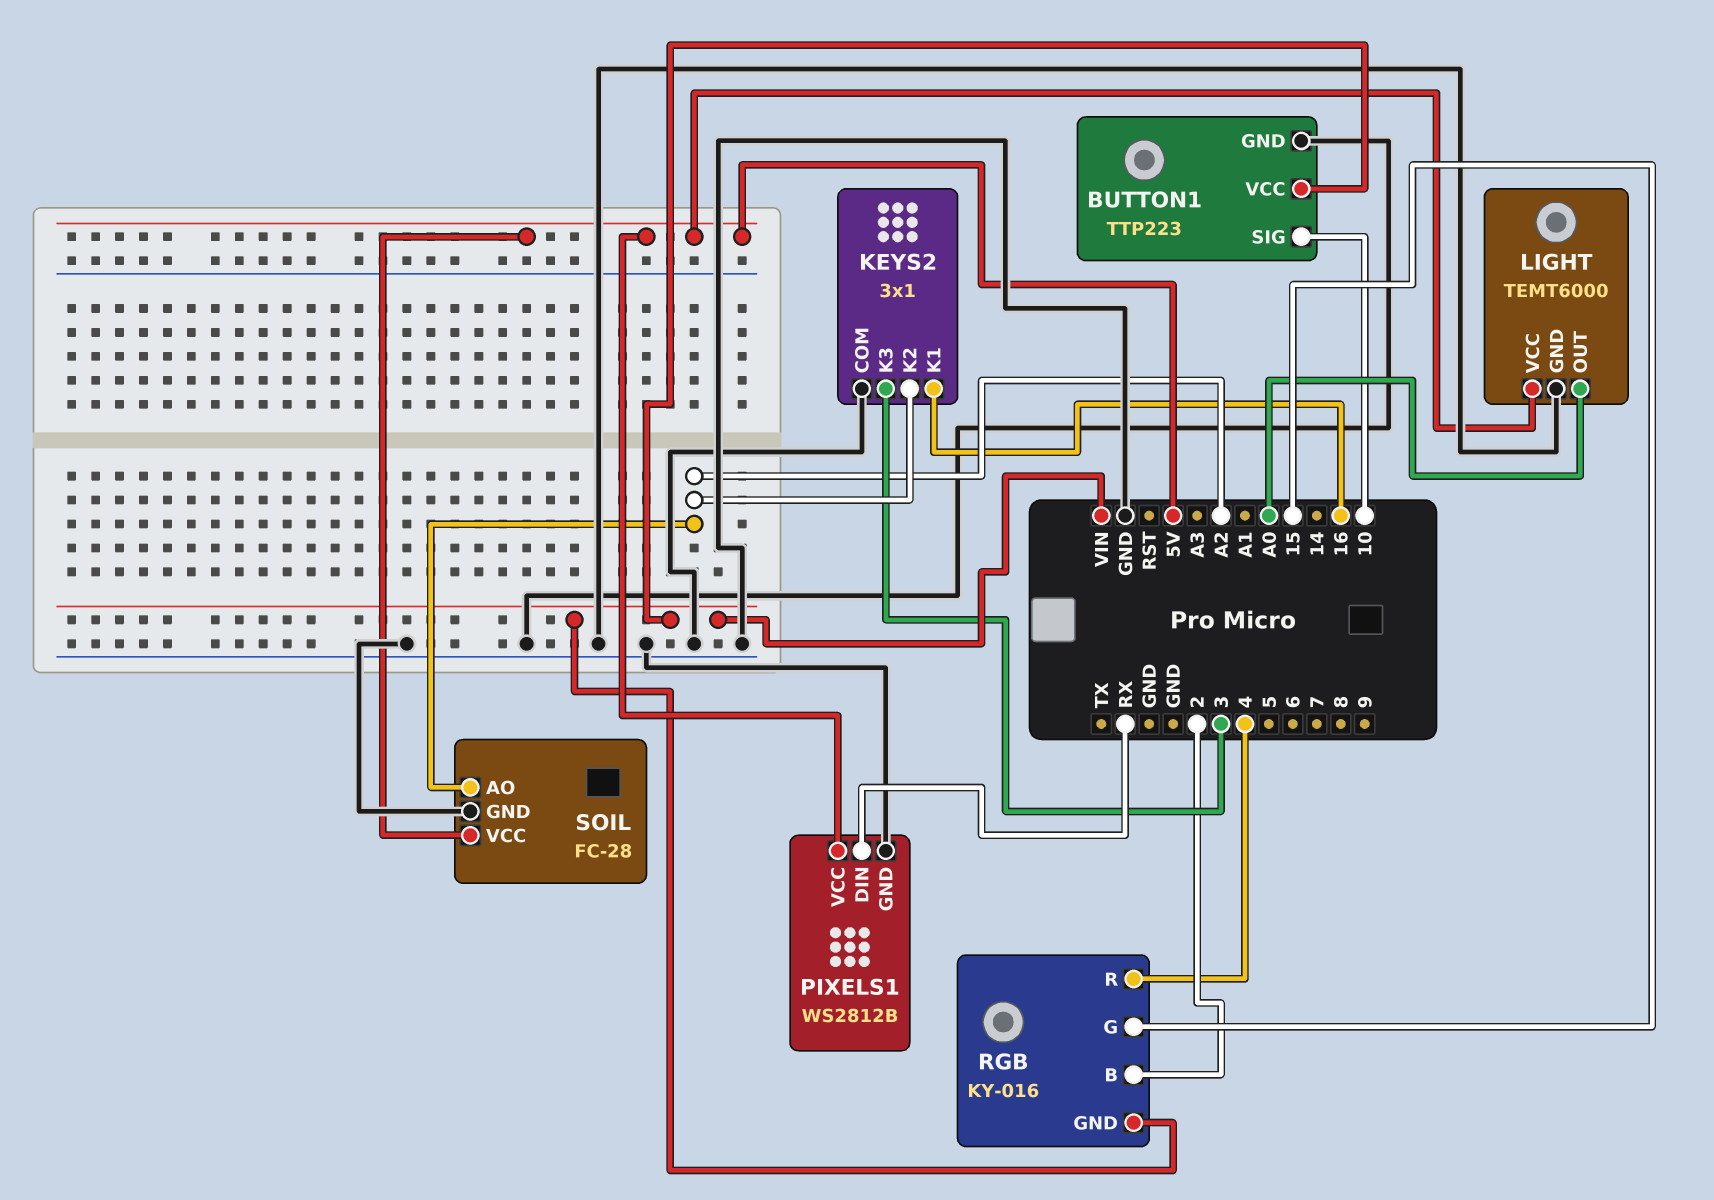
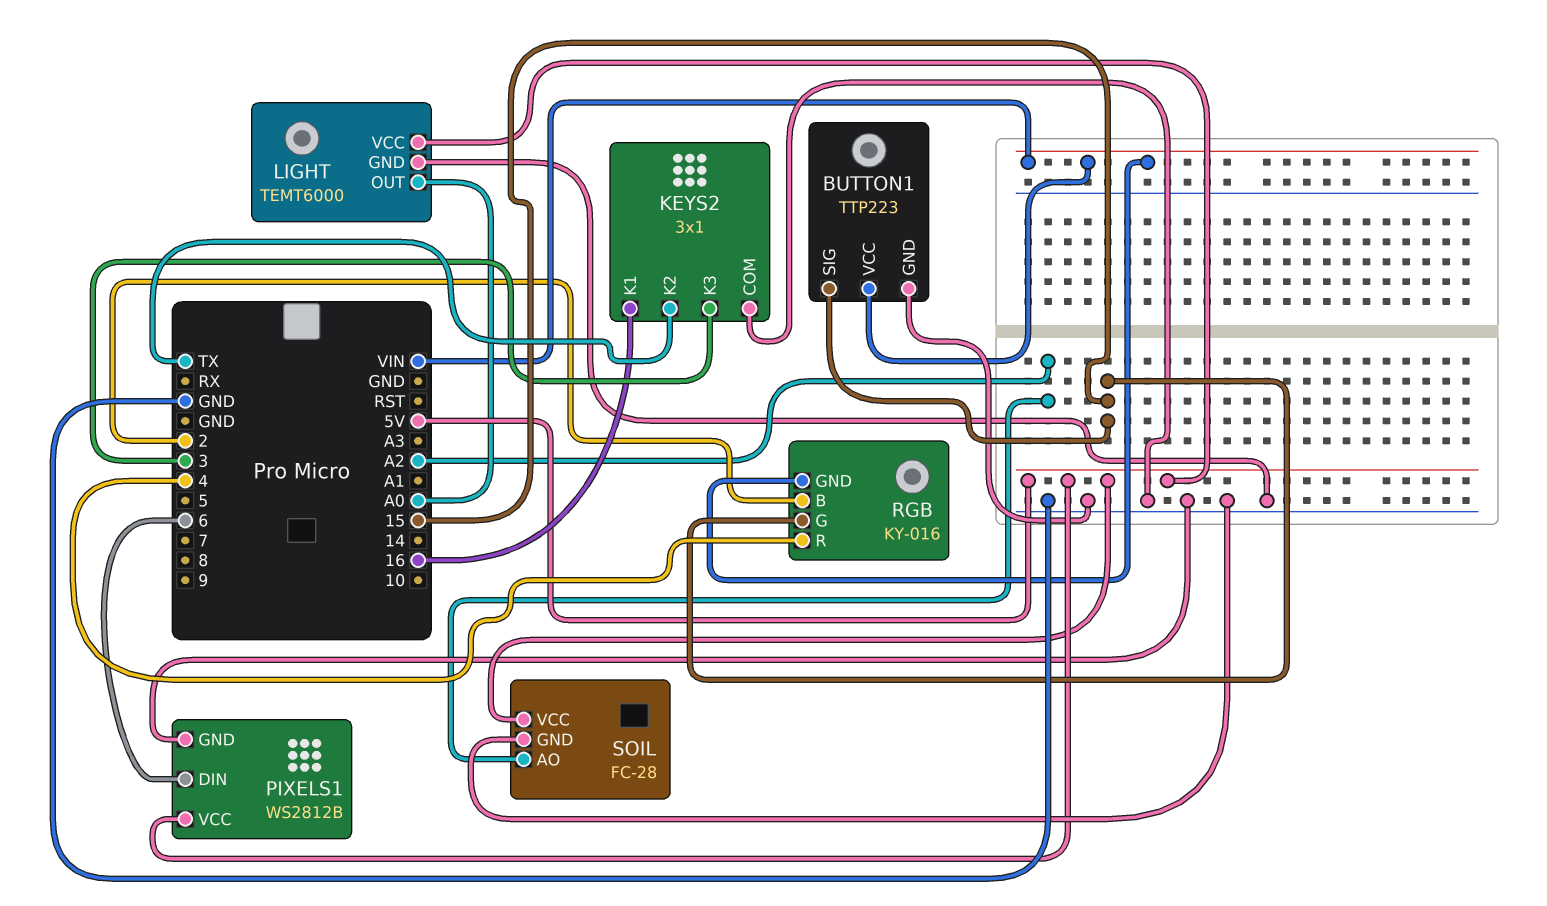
BUTTON1 pin SIG: 10 -> 15
KEYS2 pin K2: A2 -> TX
PIXELS1 pin DIN: RX -> 6

